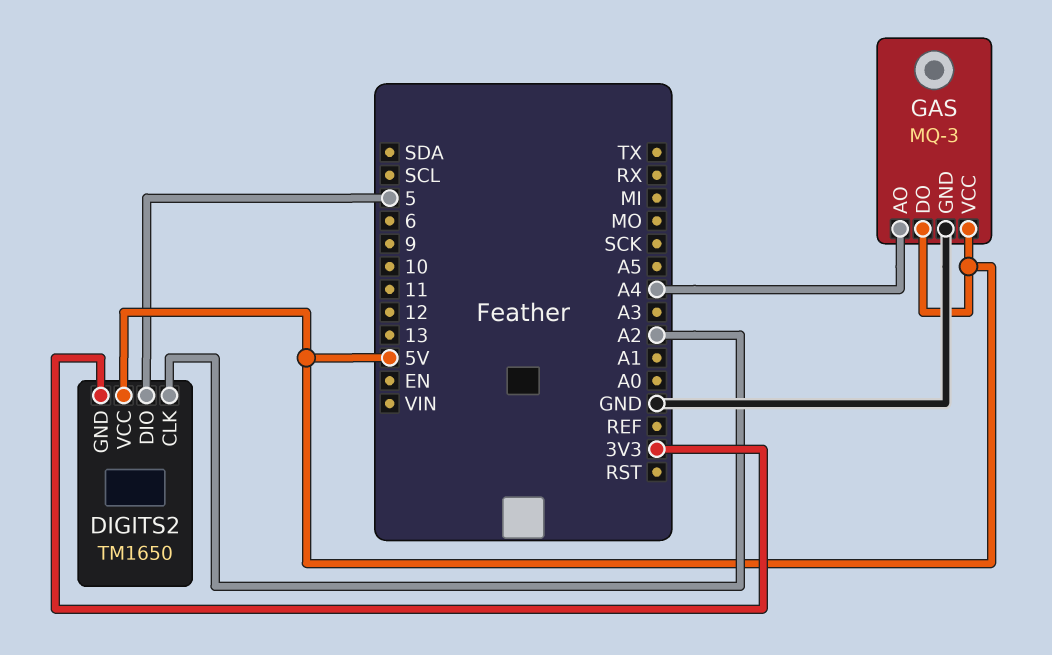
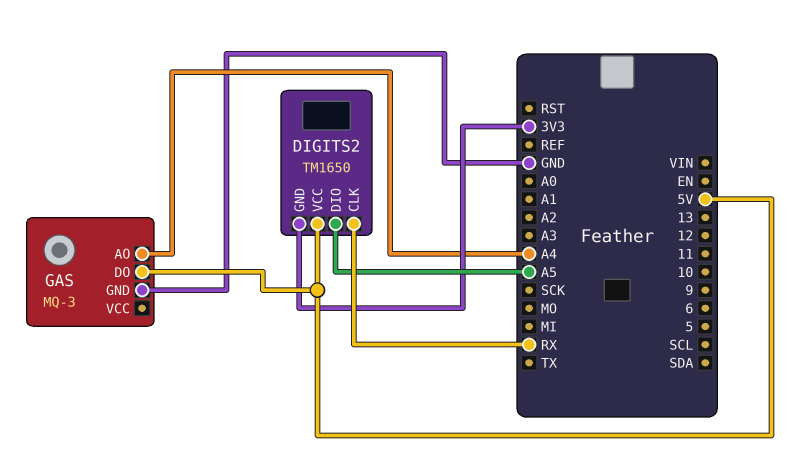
DIGITS2 pin CLK: A2 -> RX
DIGITS2 pin DIO: 5 -> A5
GAS pin VCC: 5V -> none

